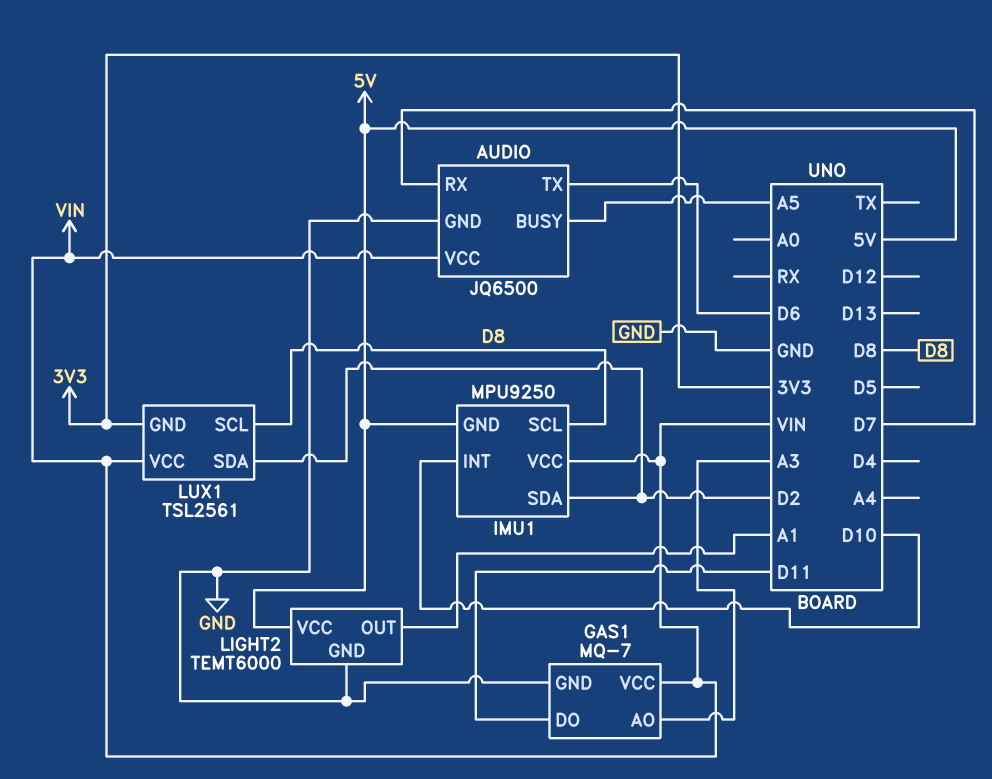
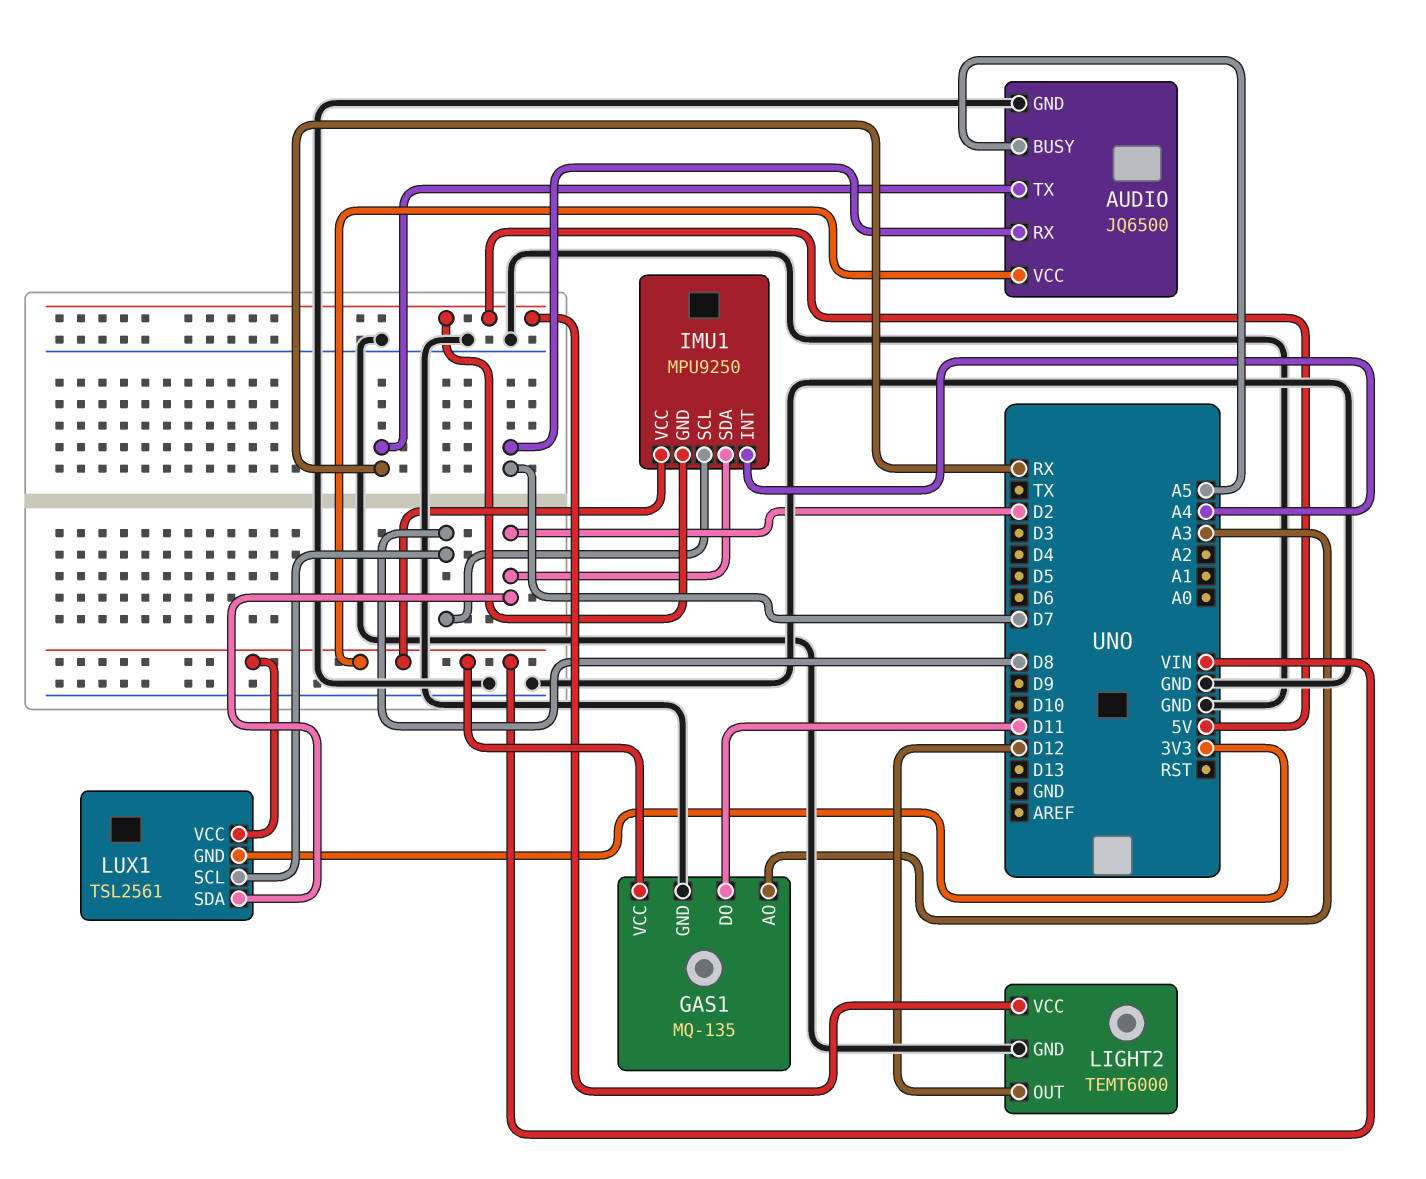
AUDIO pin TX: D6 -> RX
GAS1: MQ-7 -> MQ-135
IMU1 pin INT: D10 -> A4
LIGHT2 pin OUT: A1 -> D12

